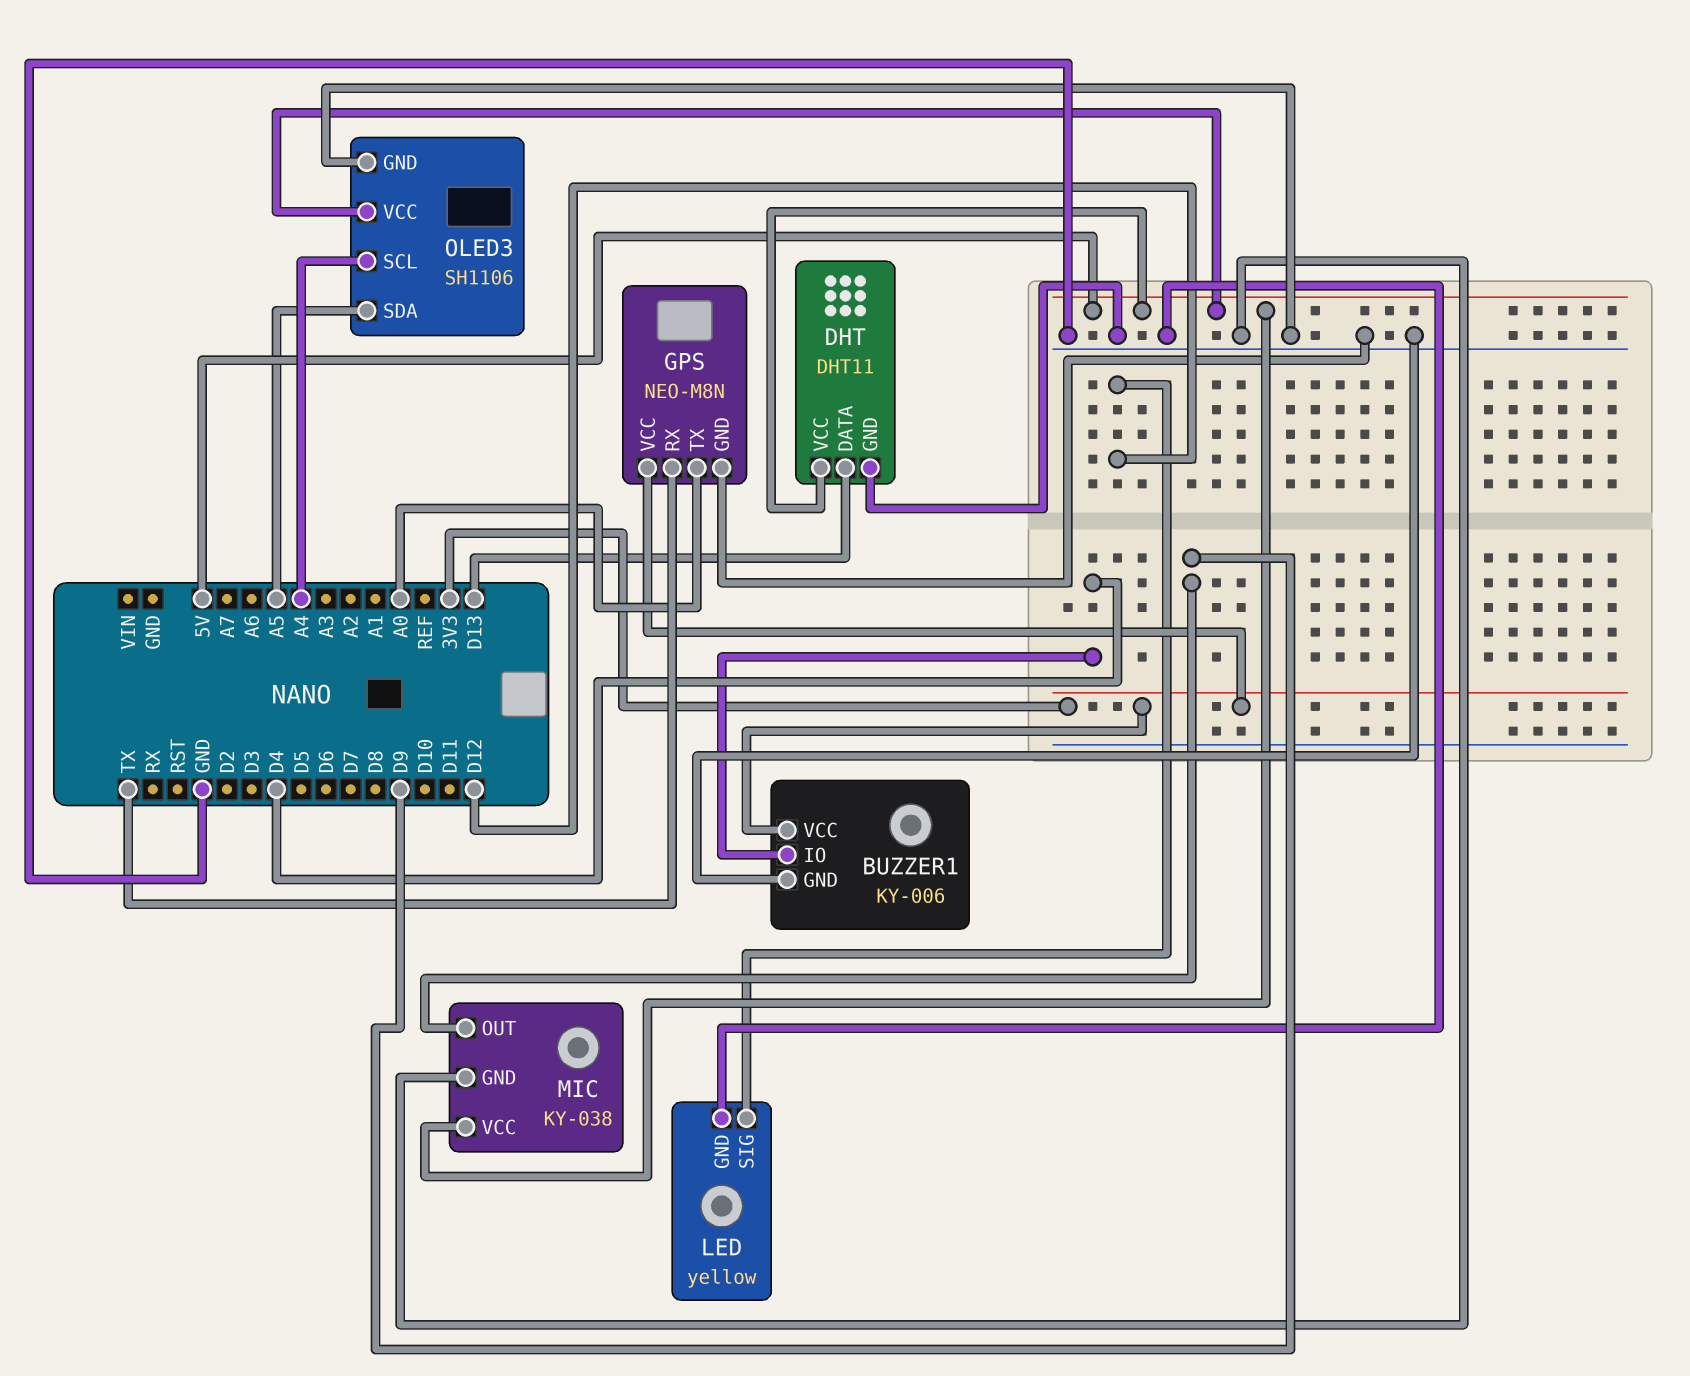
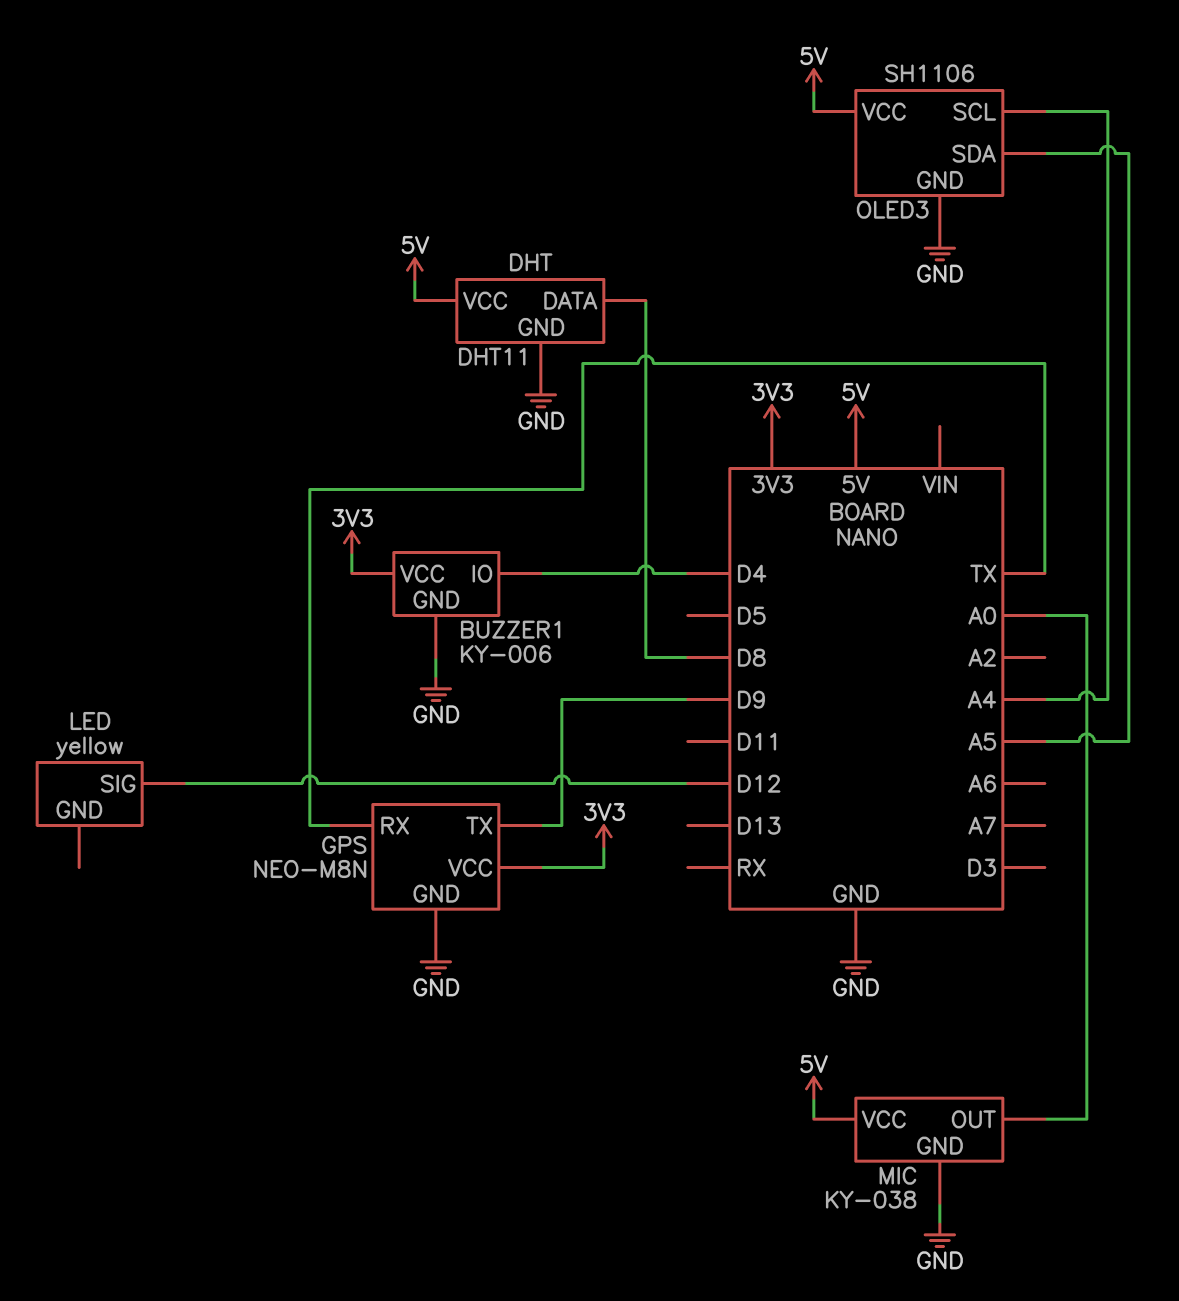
DHT pin DATA: D13 -> D8
GPS pin TX: A0 -> D9
LED pin GND: GND -> none
MIC pin OUT: D9 -> A0

